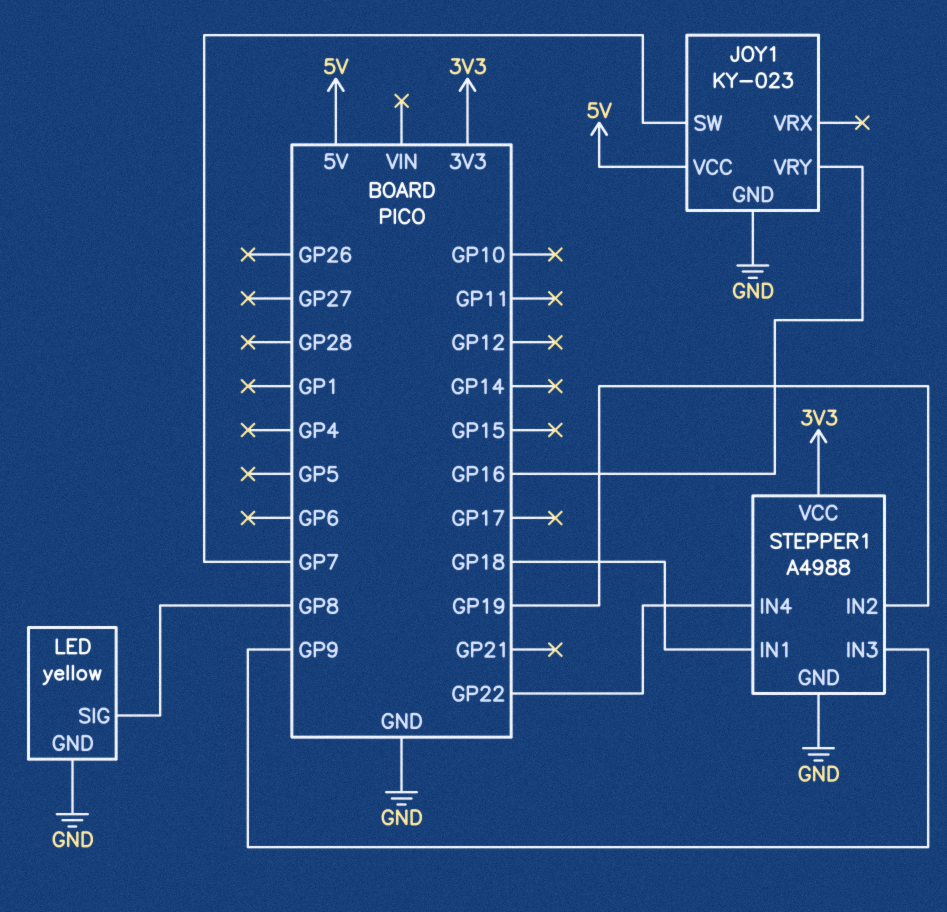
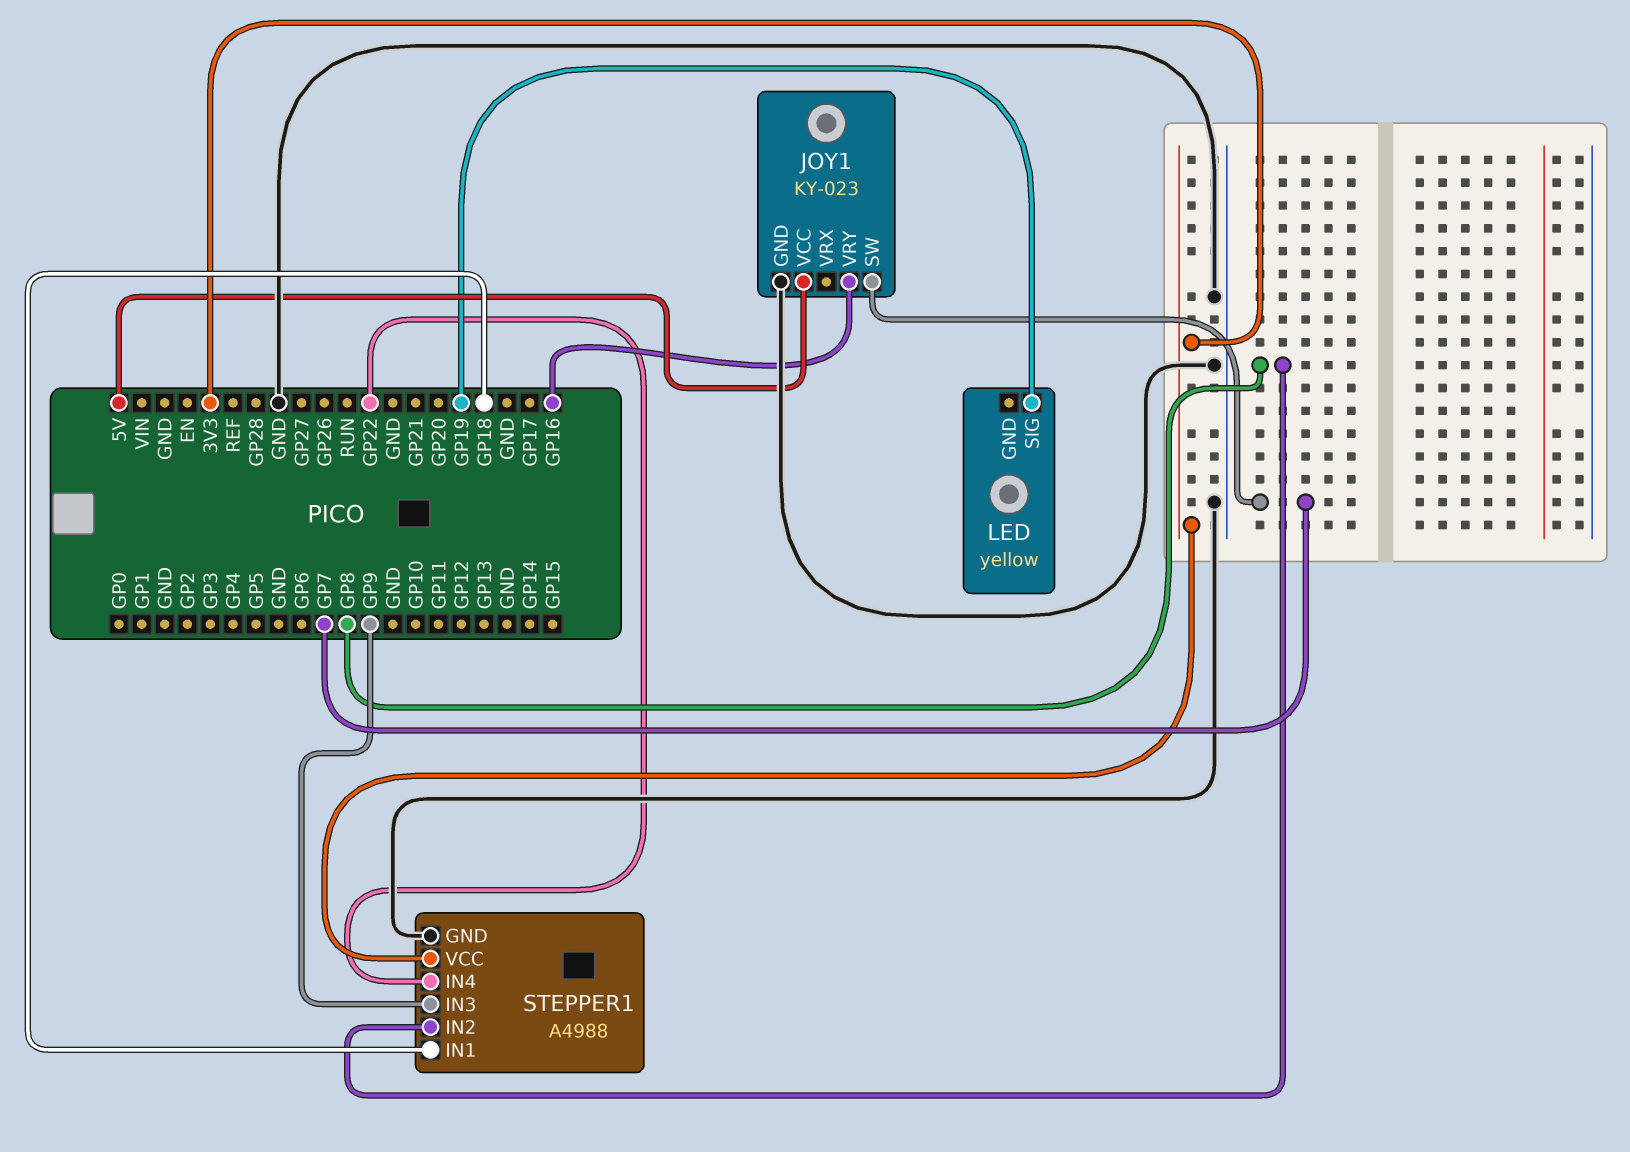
LED pin GND: GND -> none
LED pin SIG: GP8 -> GP19
STEPPER1 pin IN2: GP19 -> GP8

